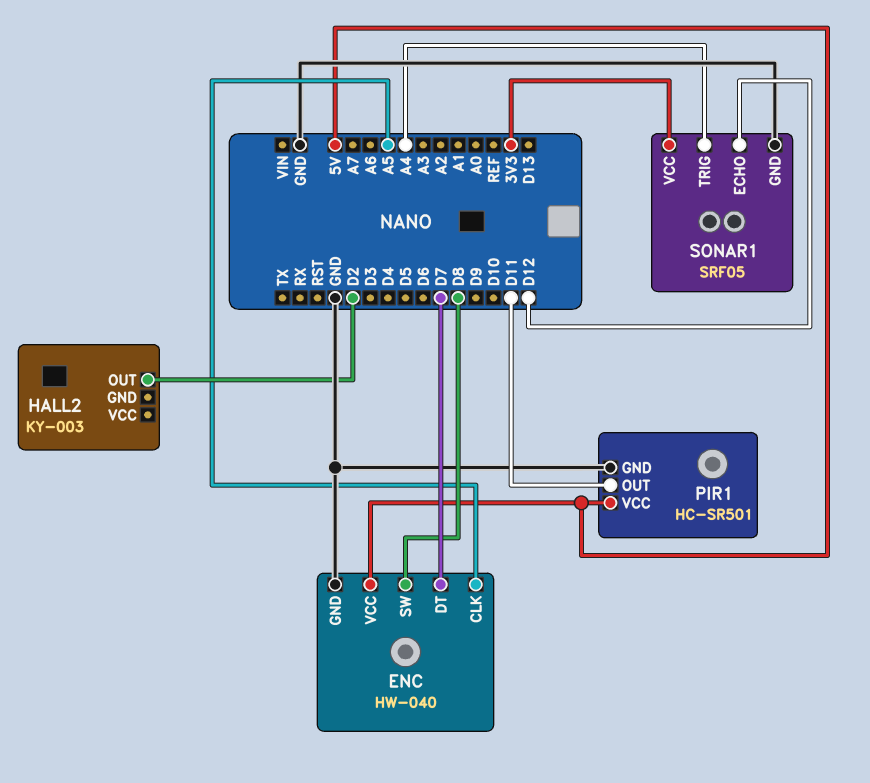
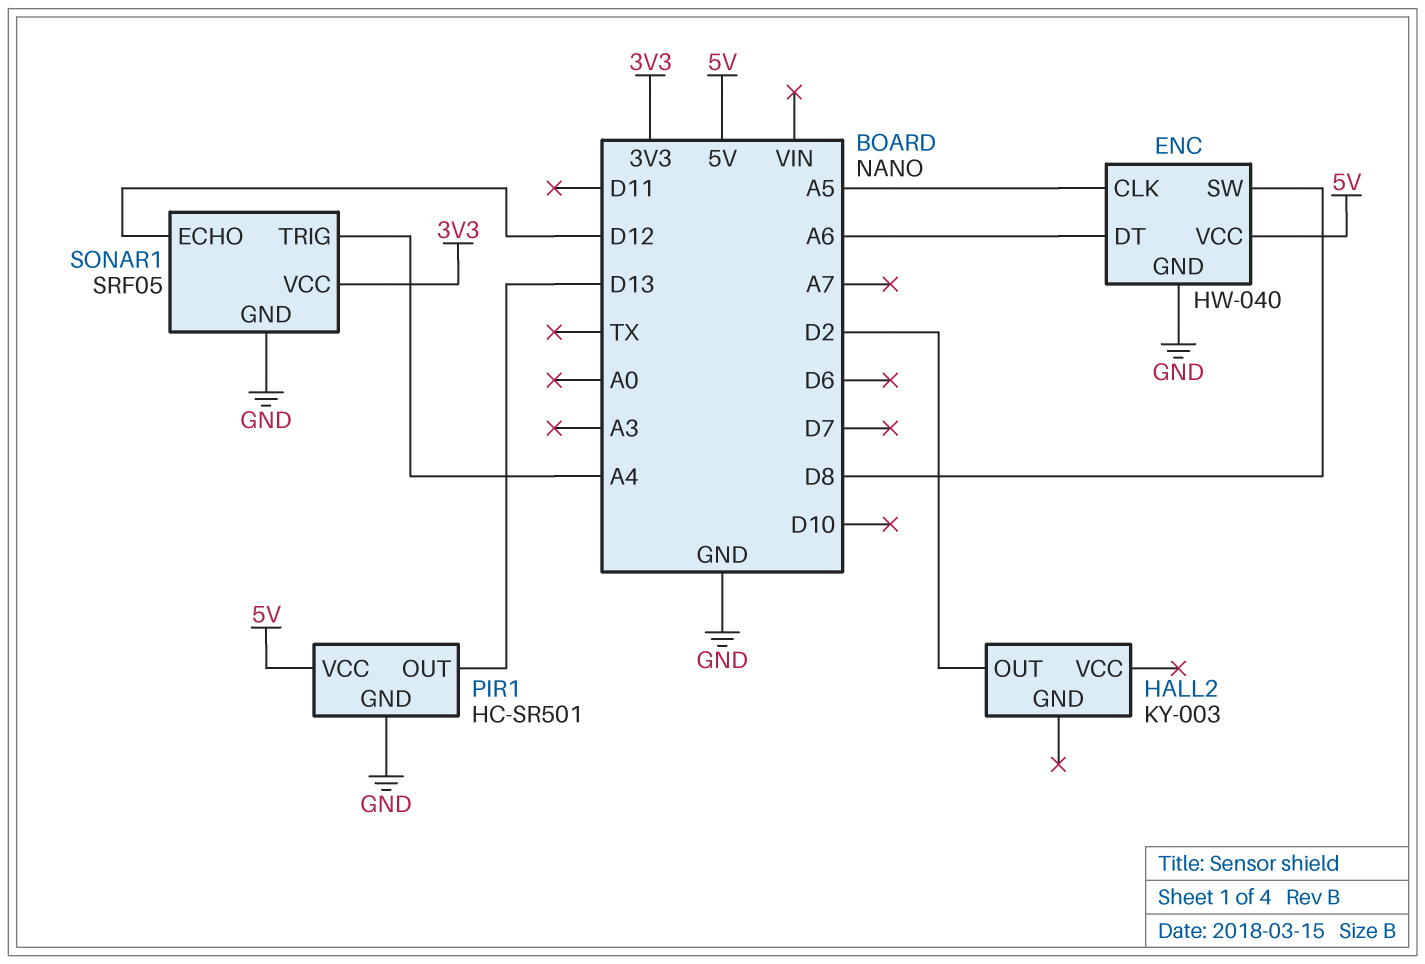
ENC pin DT: D7 -> A6
PIR1 pin OUT: D11 -> D13

